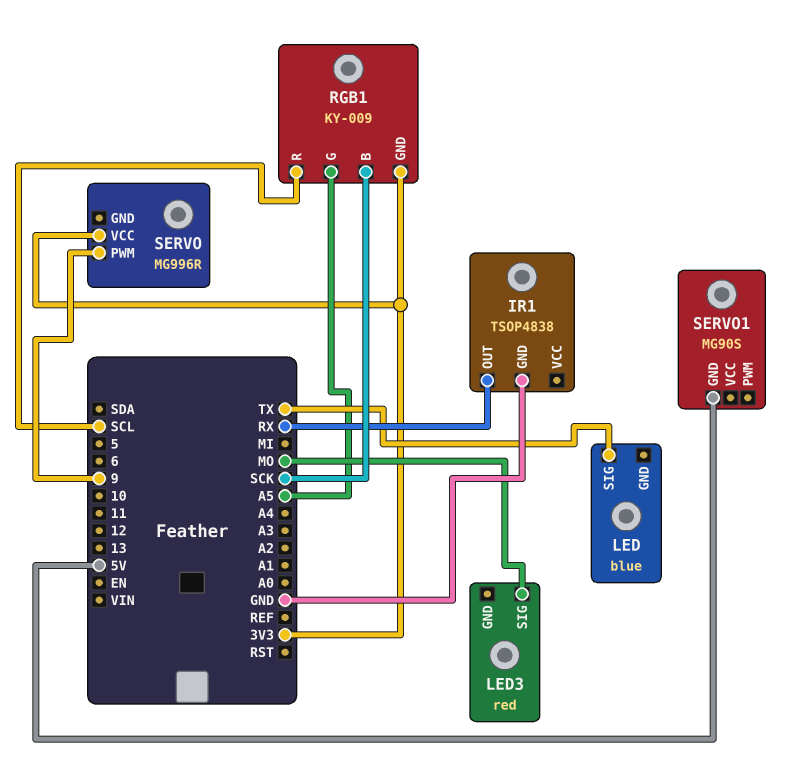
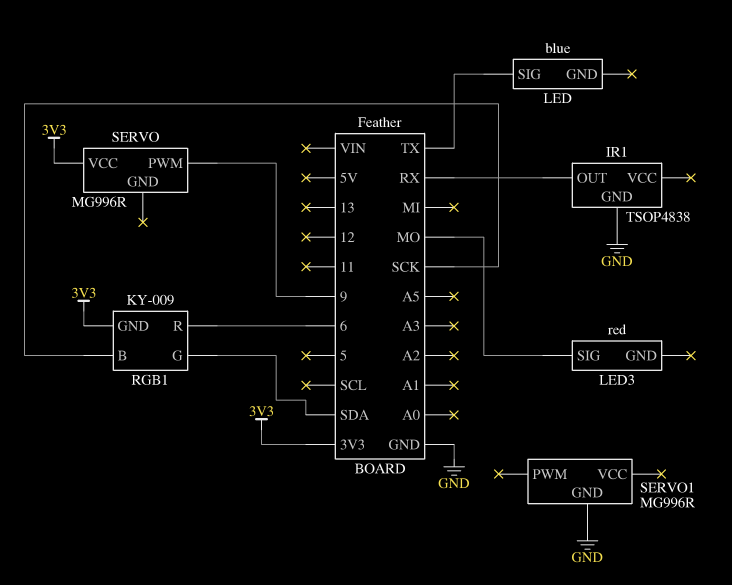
RGB1 pin G: A5 -> SDA
RGB1 pin R: SCL -> 6
SERVO1: MG90S -> MG996R
SERVO1 pin GND: 5V -> GND

